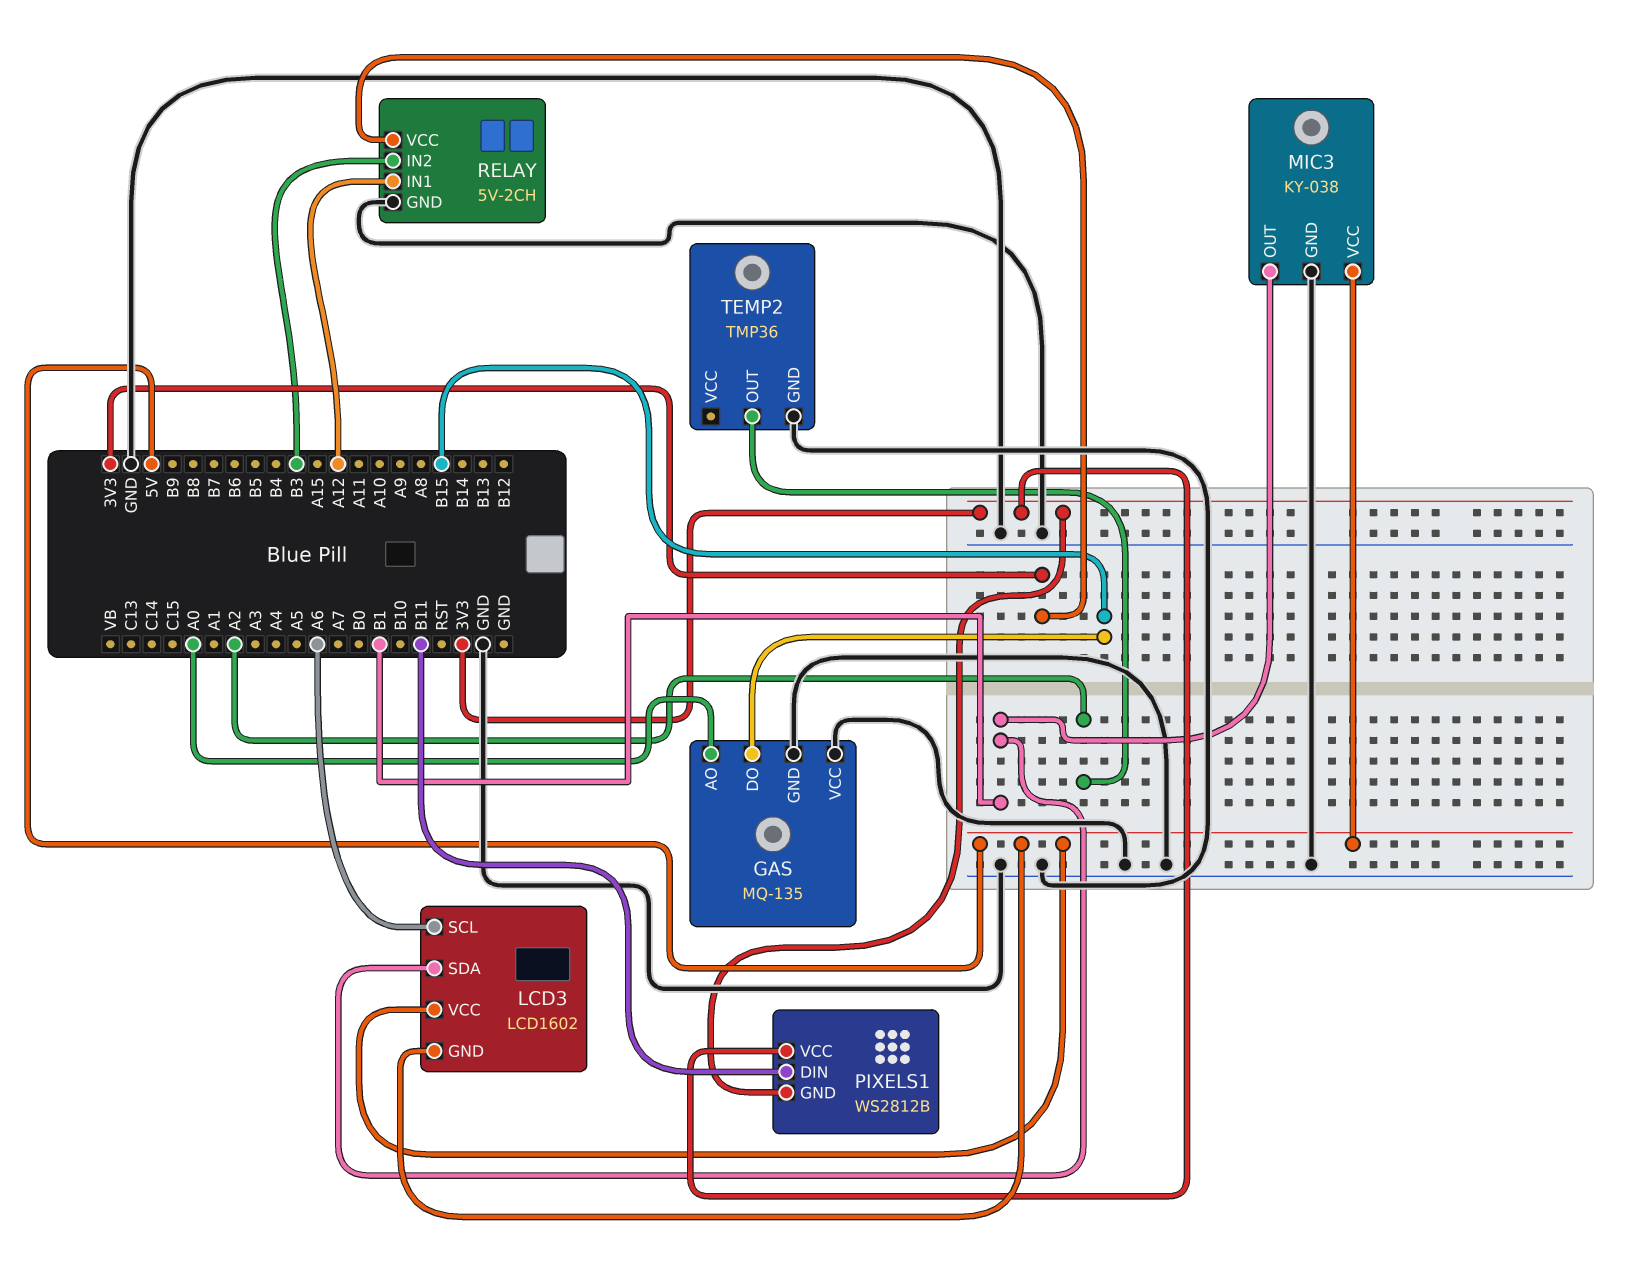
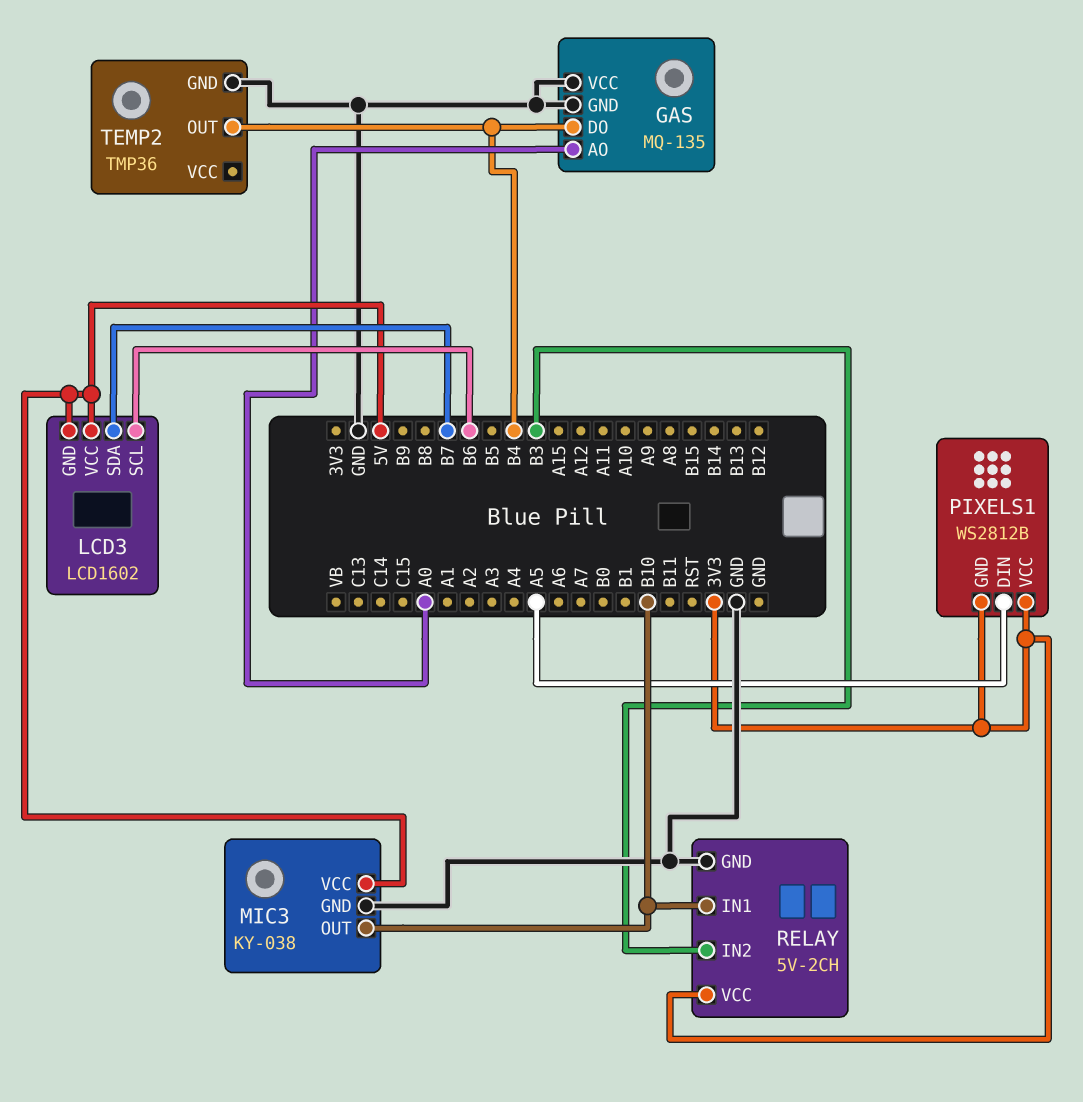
GAS pin DO: B15 -> B4
LCD3 pin SCL: A6 -> B6
LCD3 pin SDA: B1 -> B7
MIC3 pin OUT: B1 -> B10
PIXELS1 pin DIN: B11 -> A5
RELAY pin IN1: A12 -> B10
TEMP2 pin OUT: A2 -> B4

